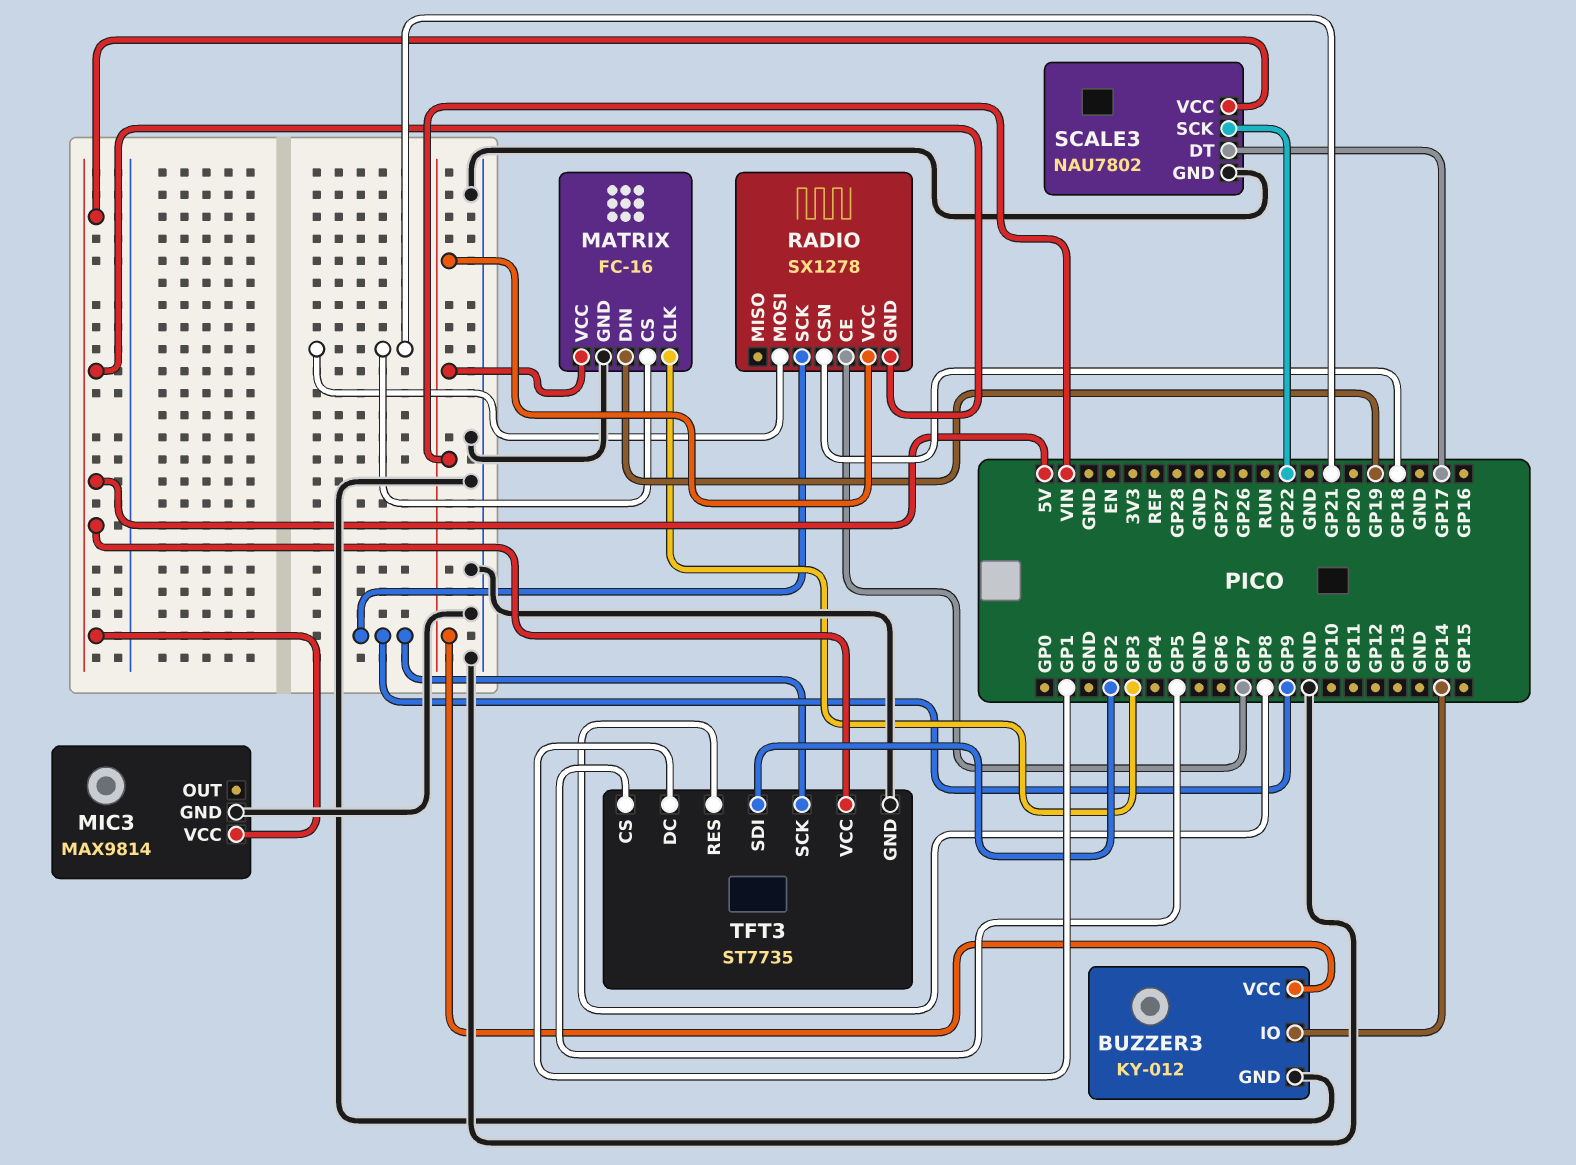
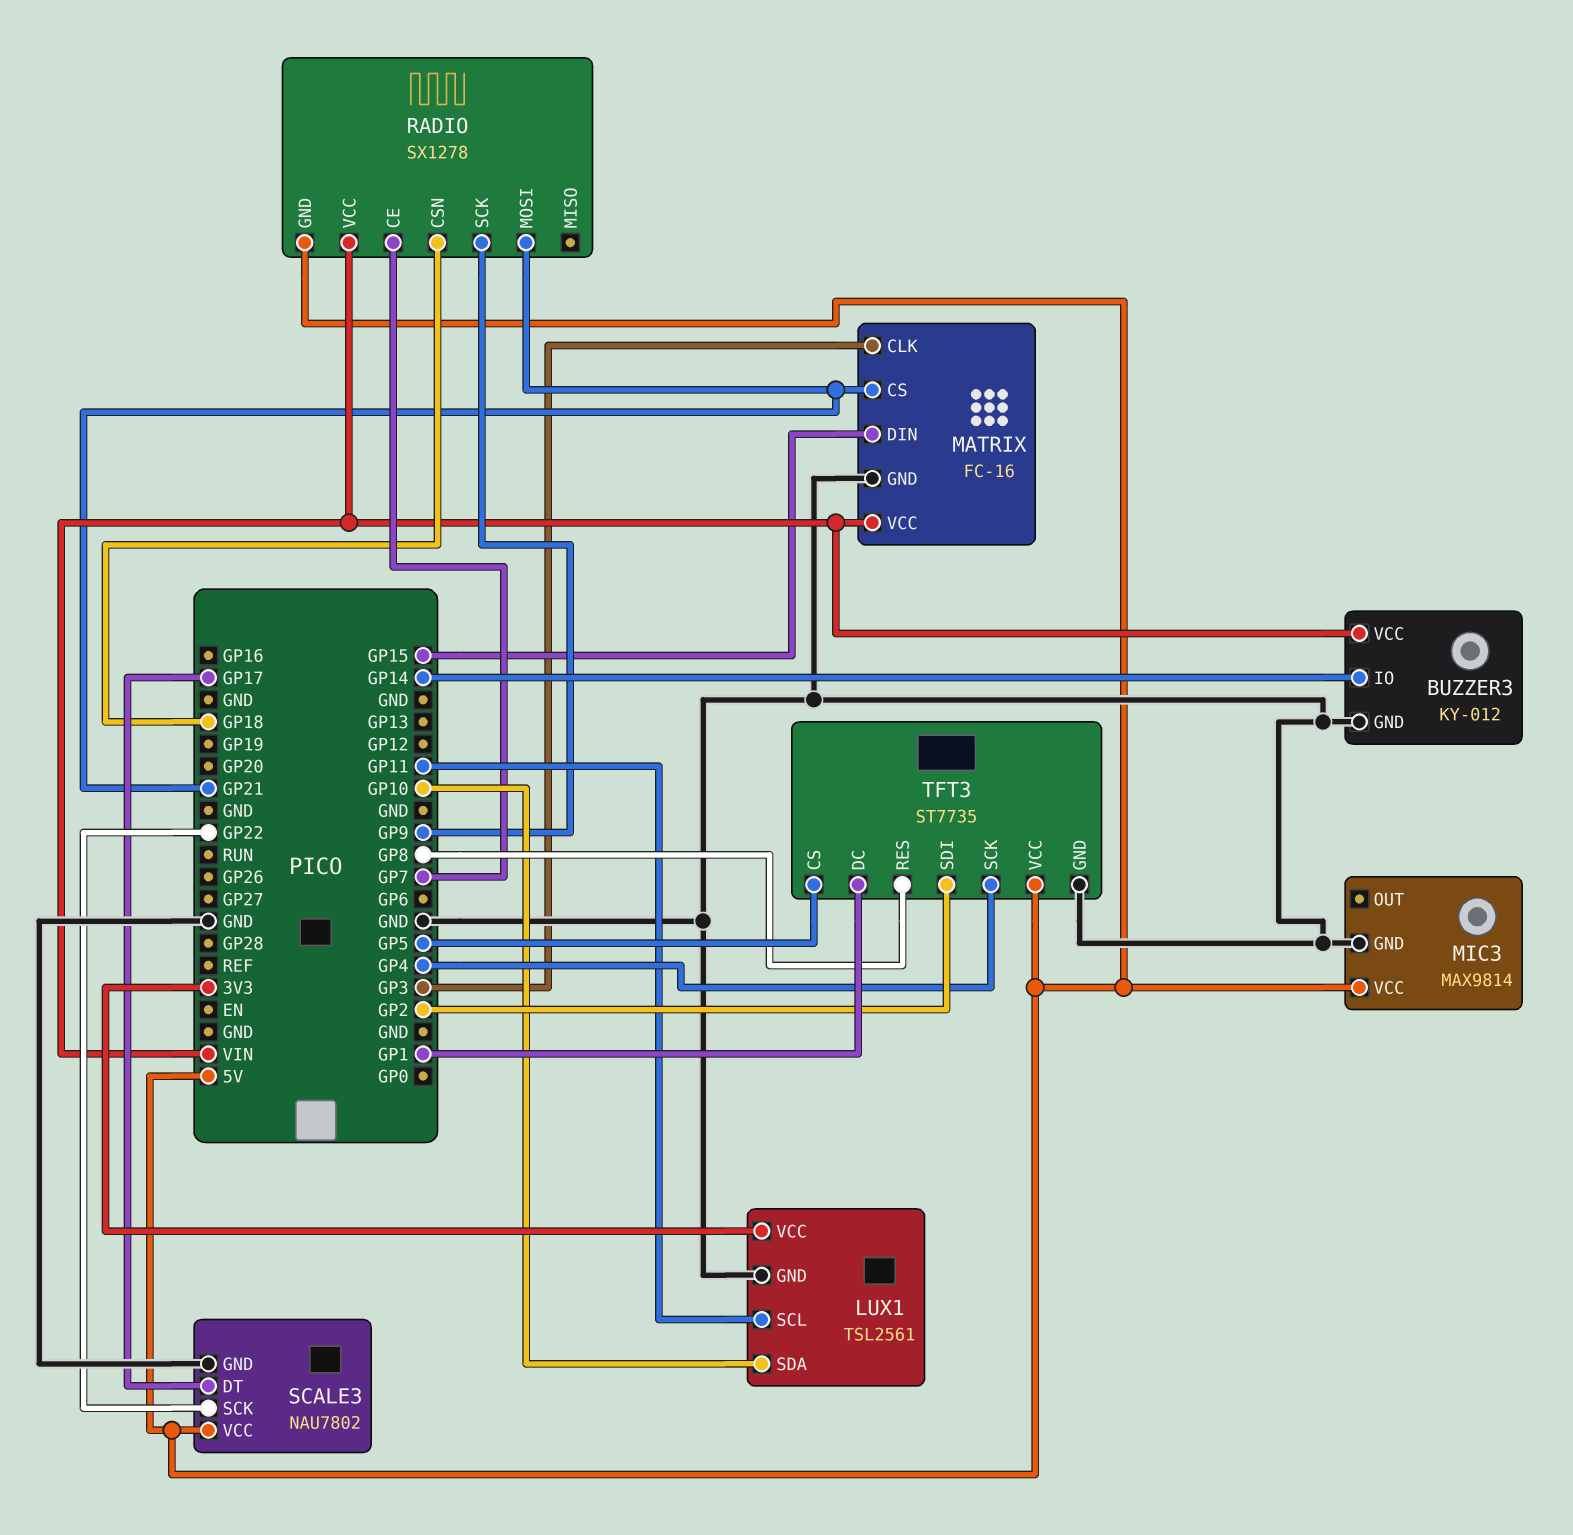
LUX1: none -> TSL2561
LUX1 pin GND: none -> GND
LUX1 pin SCL: none -> GP11
LUX1 pin SDA: none -> GP10
LUX1 pin VCC: none -> 3V3
MATRIX pin DIN: GP19 -> GP15
TFT3 pin SCK: GP9 -> GP4

